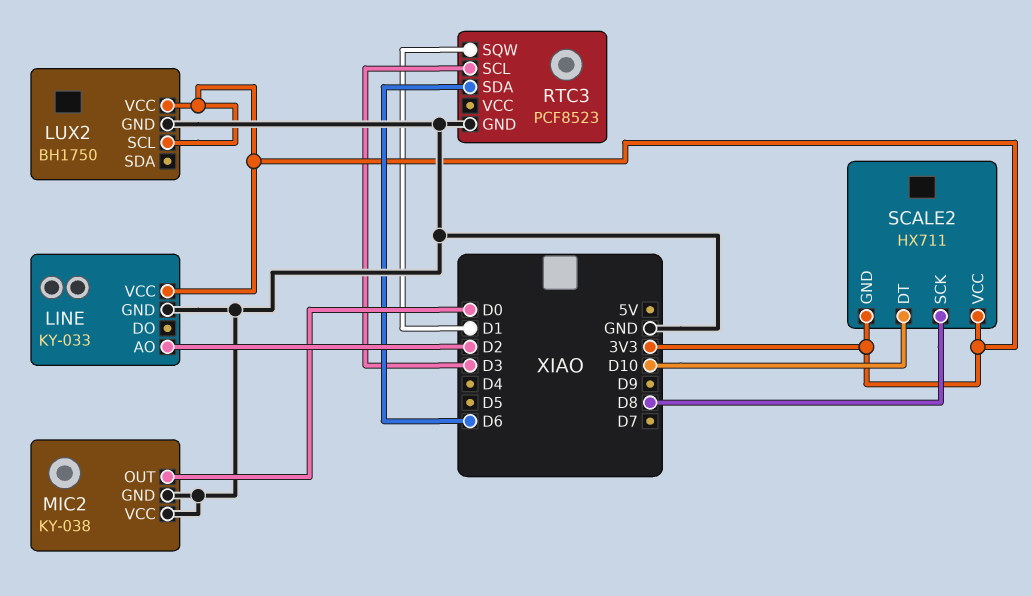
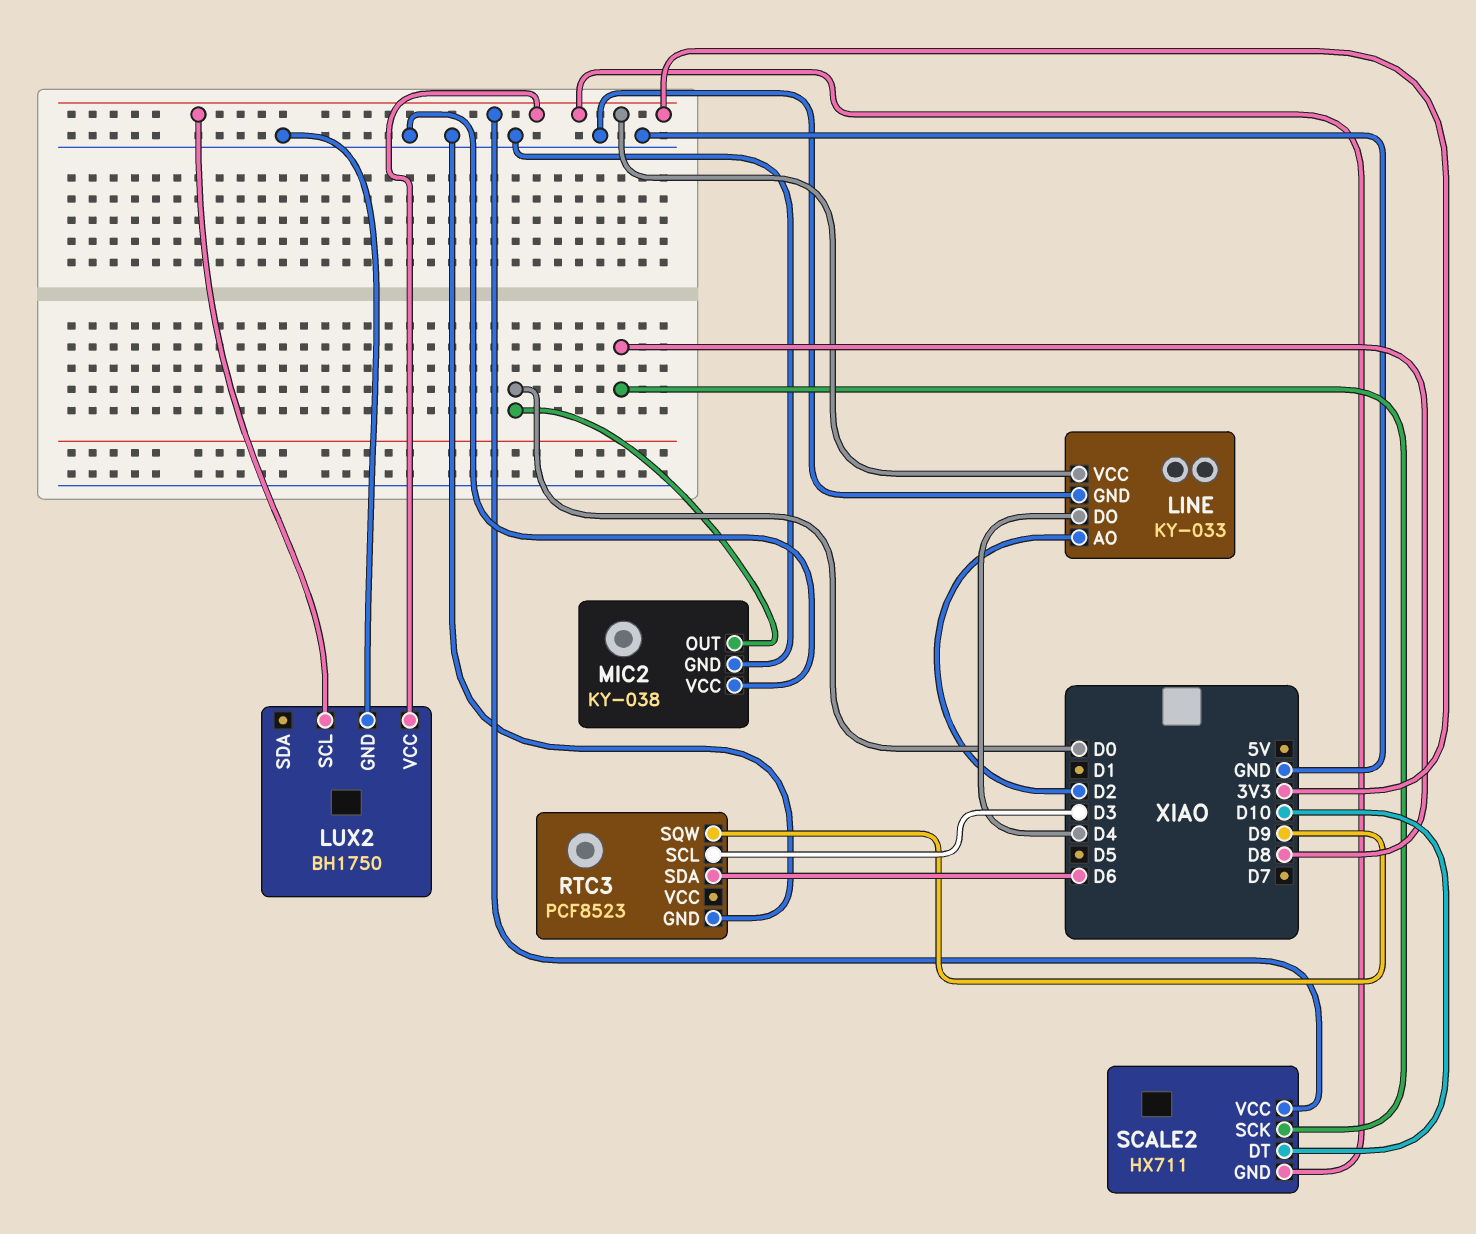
LINE pin DO: none -> D4
RTC3 pin SQW: D1 -> D9

